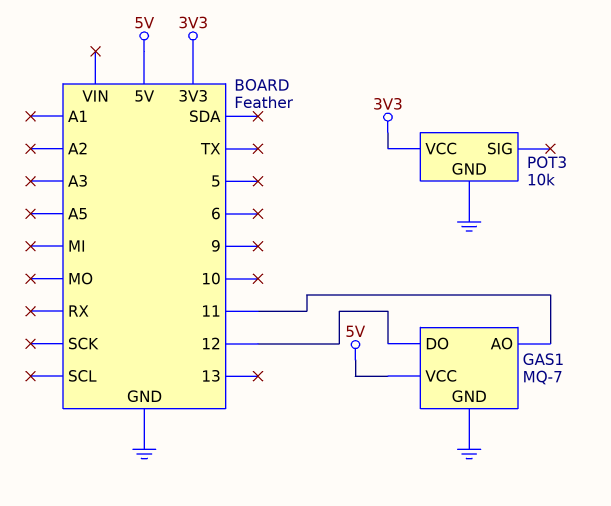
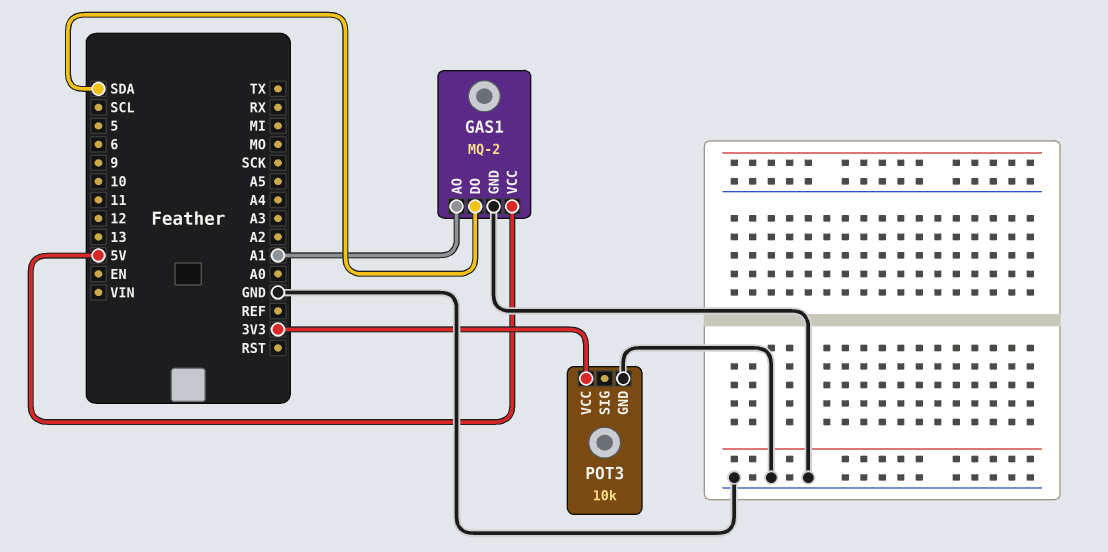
GAS1: MQ-7 -> MQ-2
GAS1 pin AO: 11 -> A1
GAS1 pin DO: 12 -> SDA

